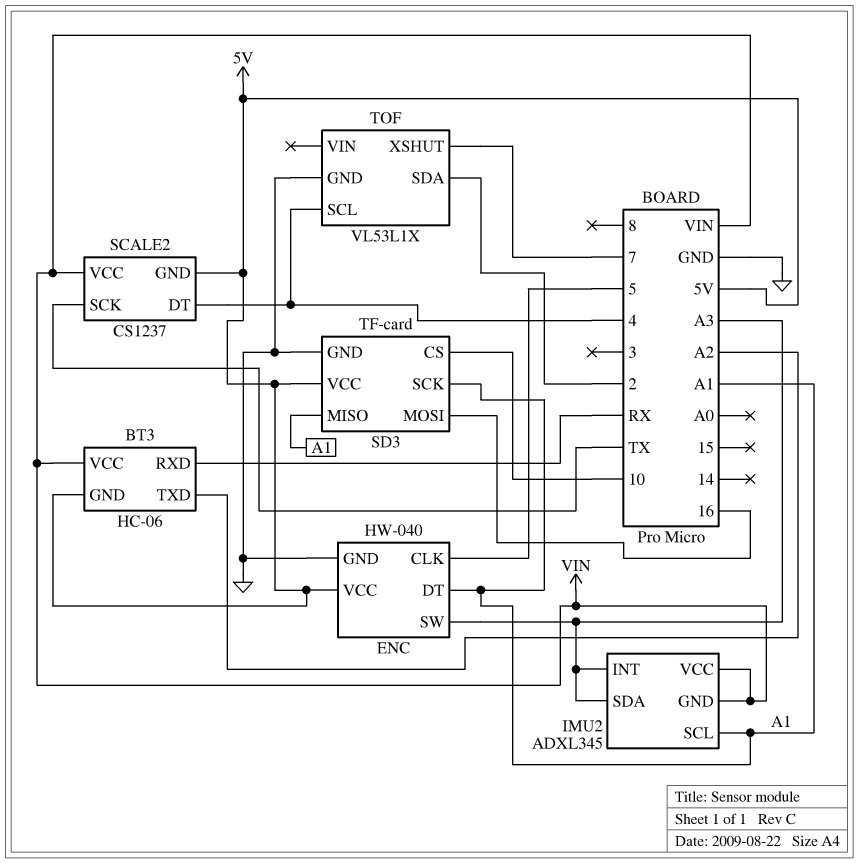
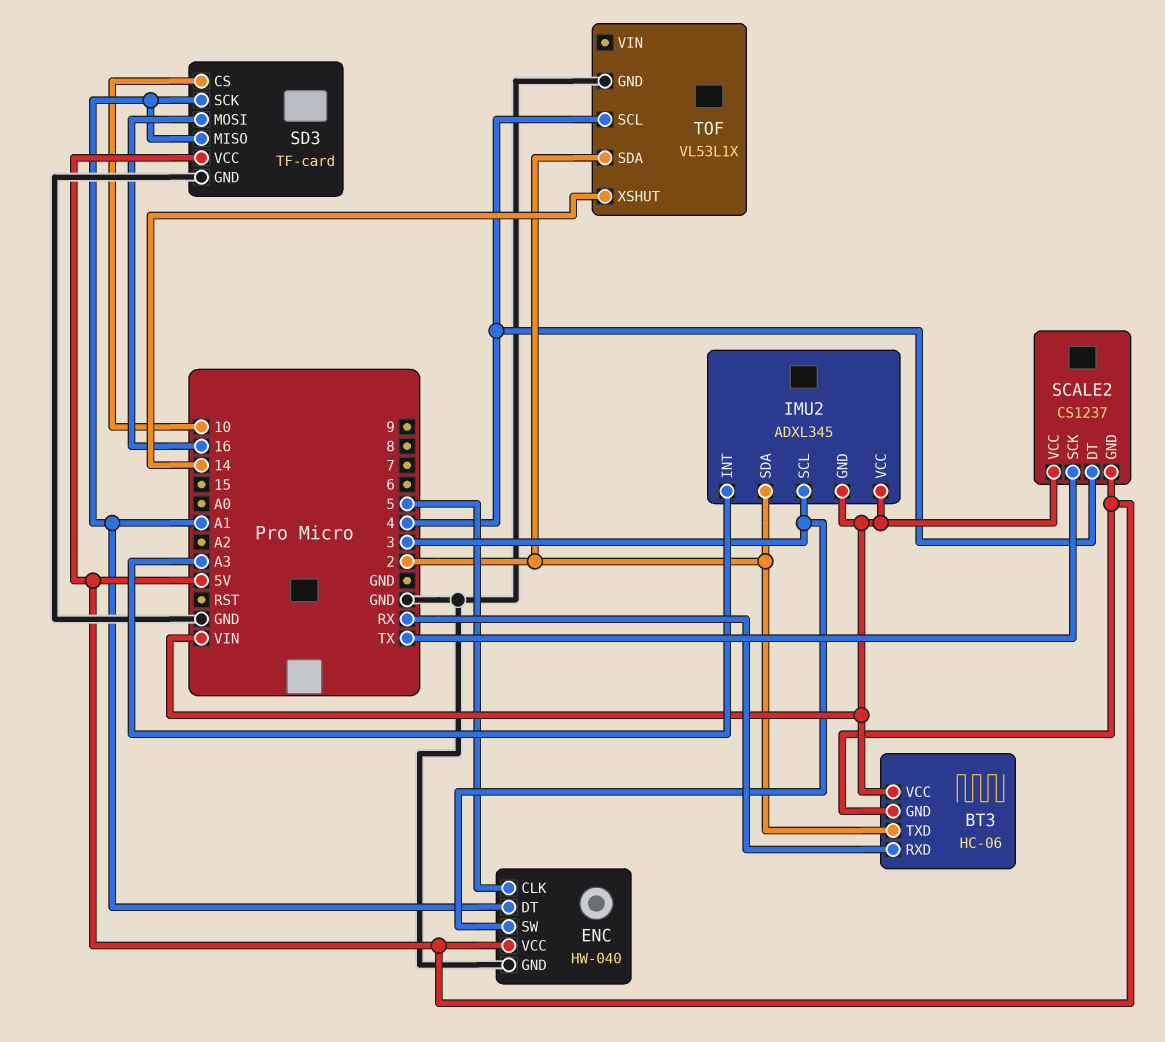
BT3 pin TXD: A2 -> 2
ENC pin SW: A3 -> 3
IMU2 pin SCL: A1 -> 3
IMU2 pin SDA: A3 -> 2
TOF pin XSHUT: 7 -> 14

